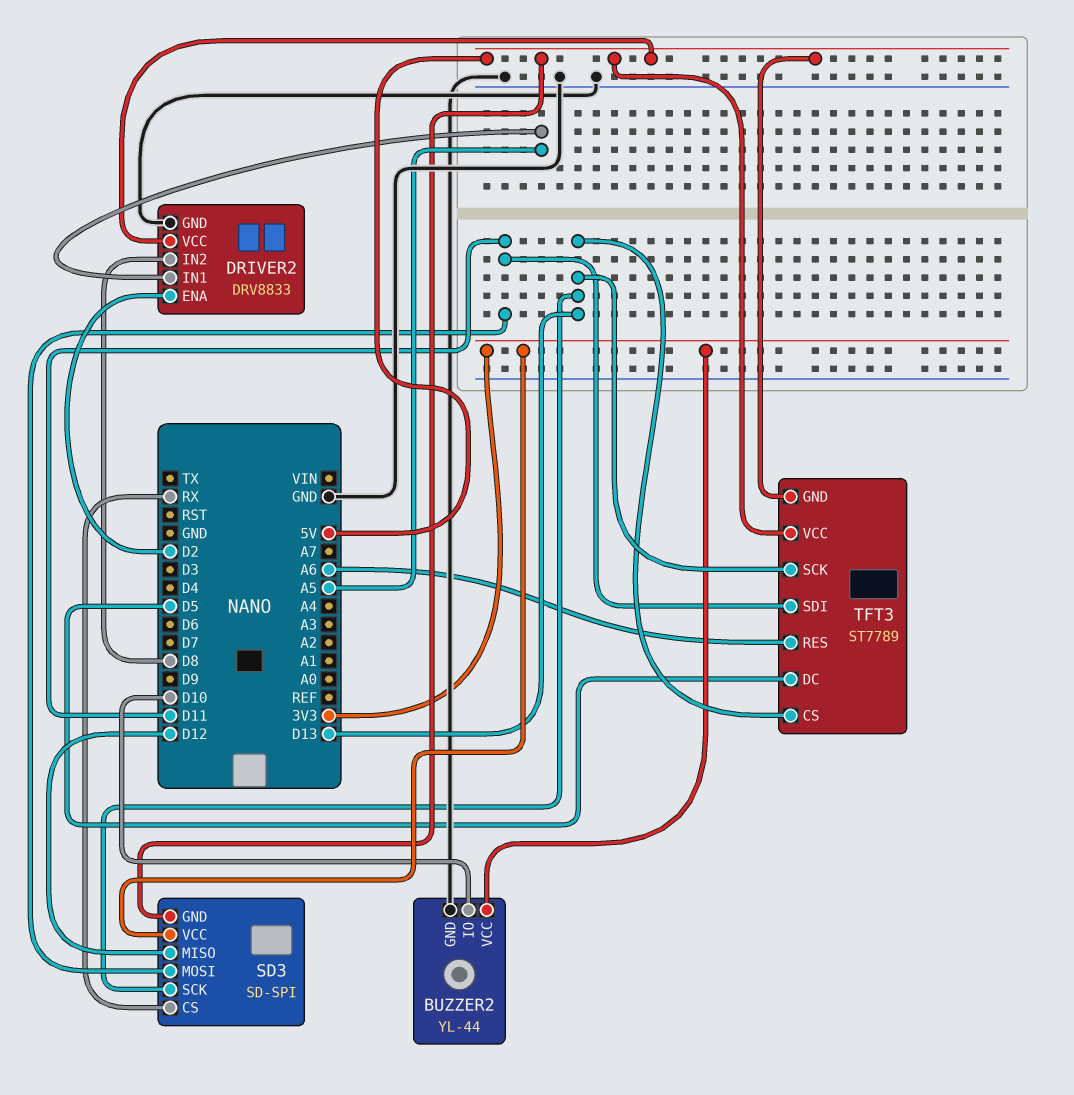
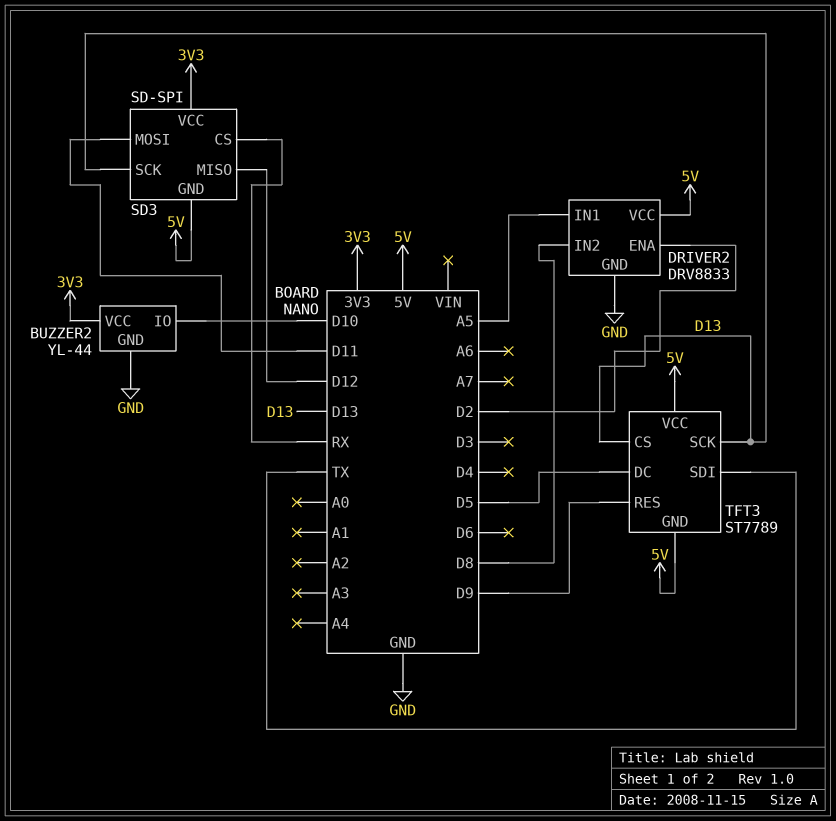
TFT3 pin RES: A6 -> D9
TFT3 pin SDI: D11 -> TX

